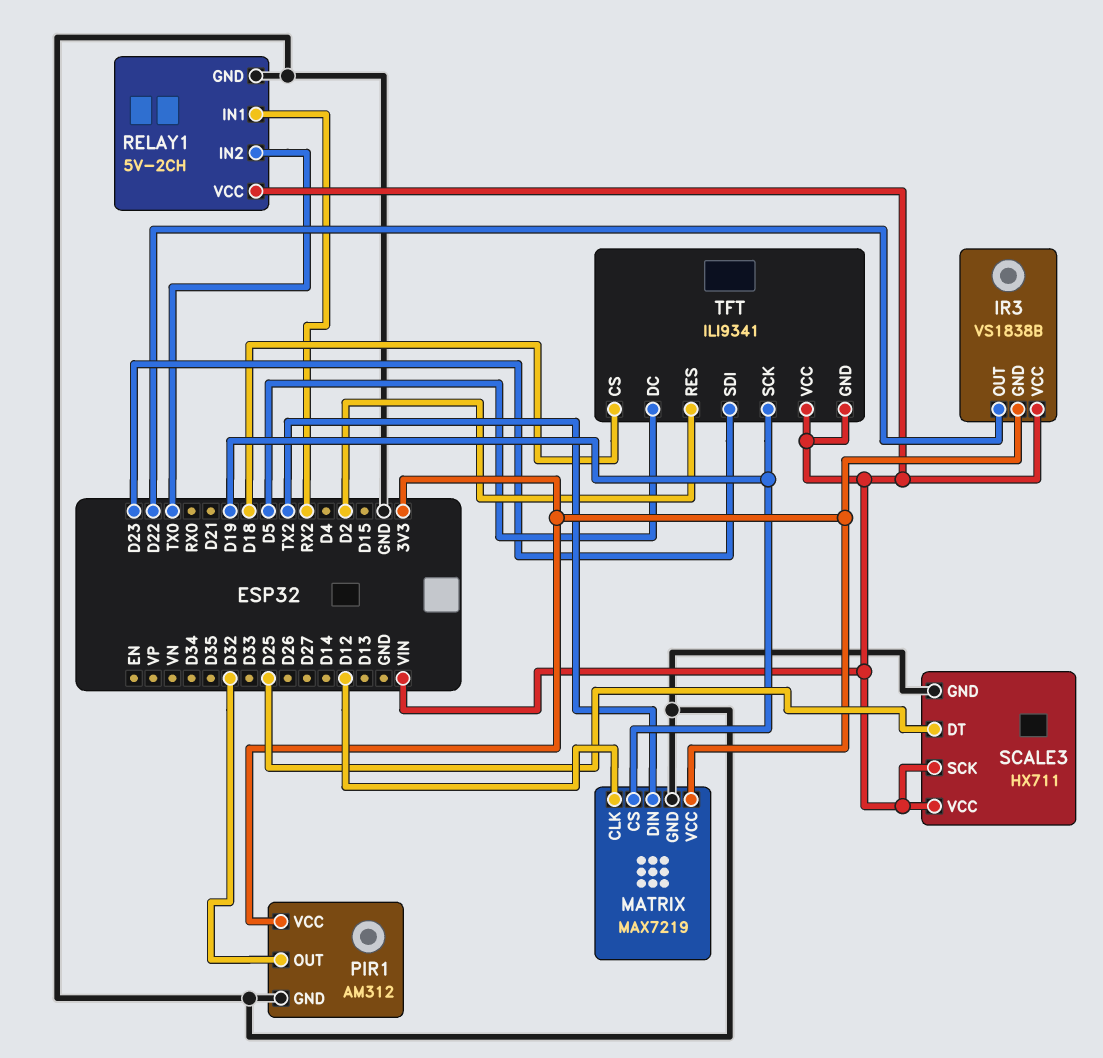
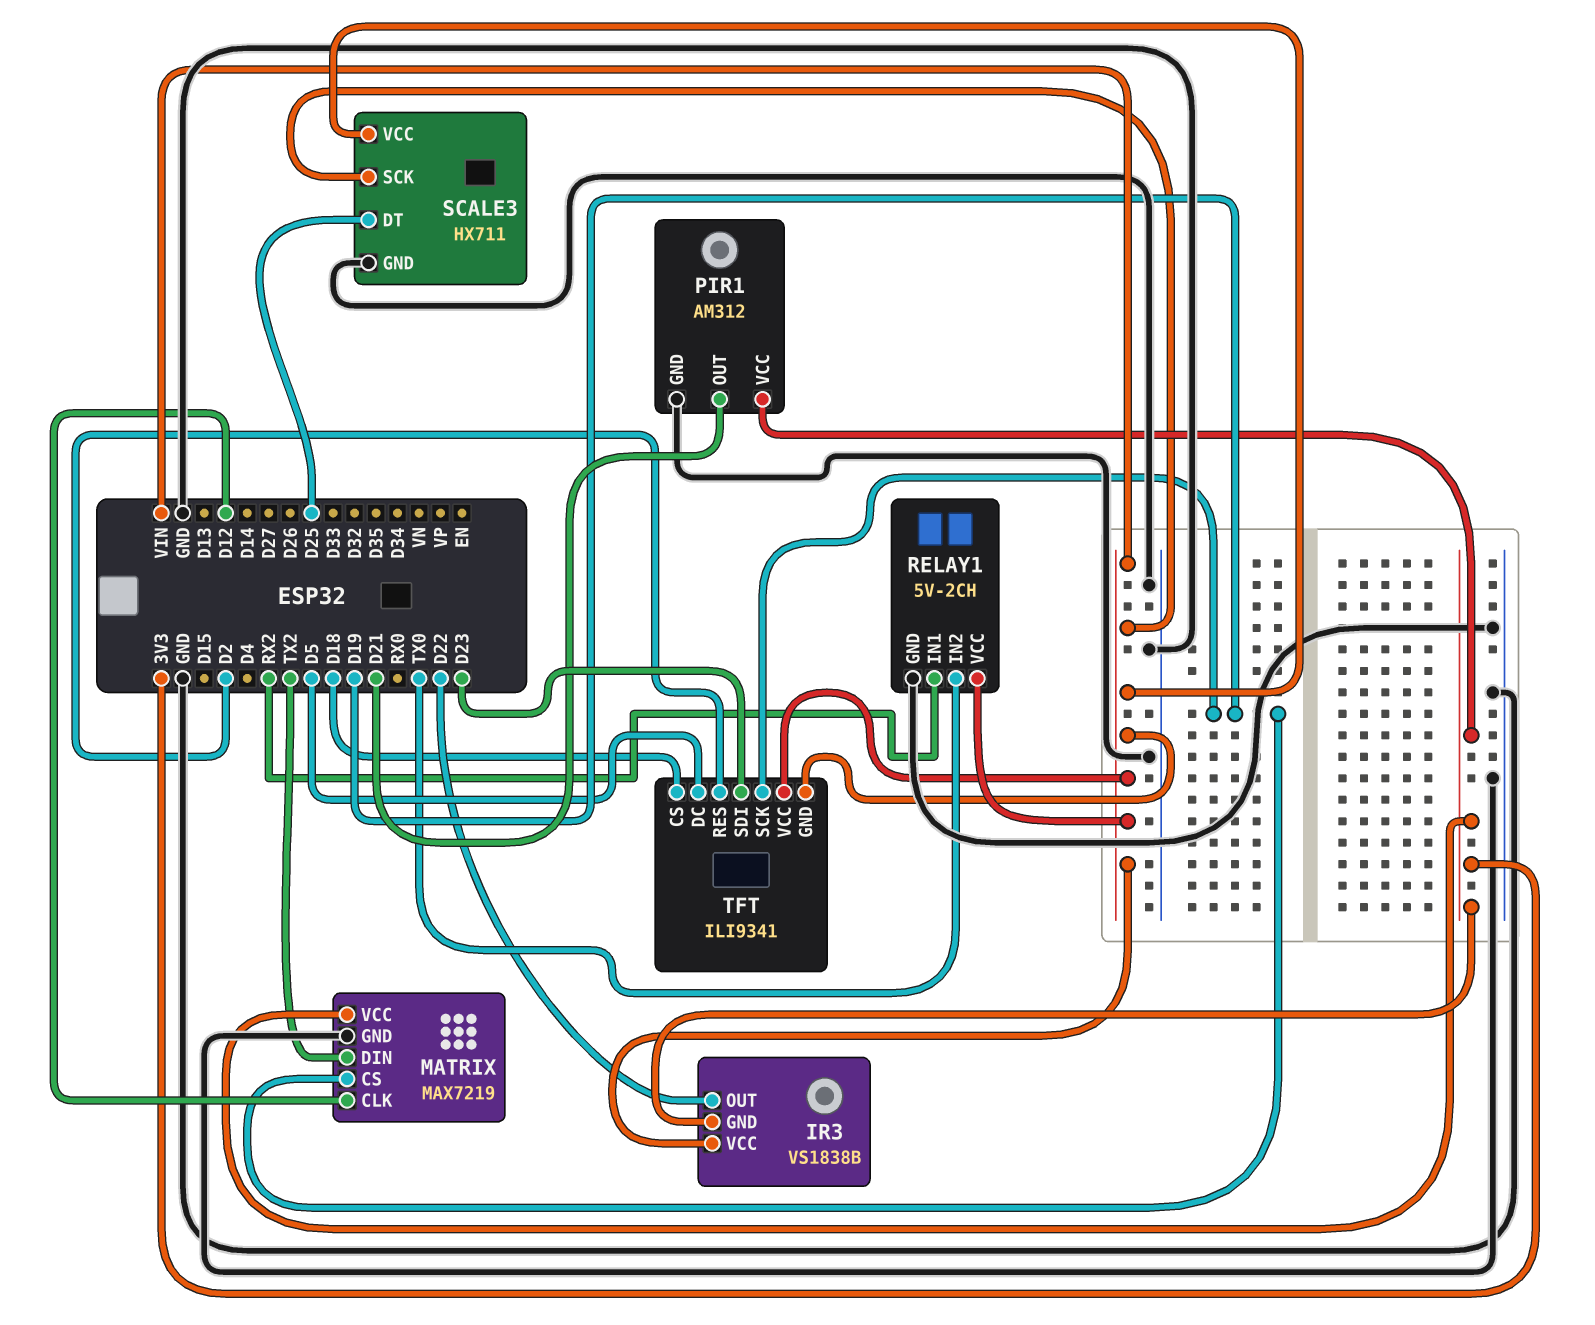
PIR1 pin OUT: D32 -> D21

